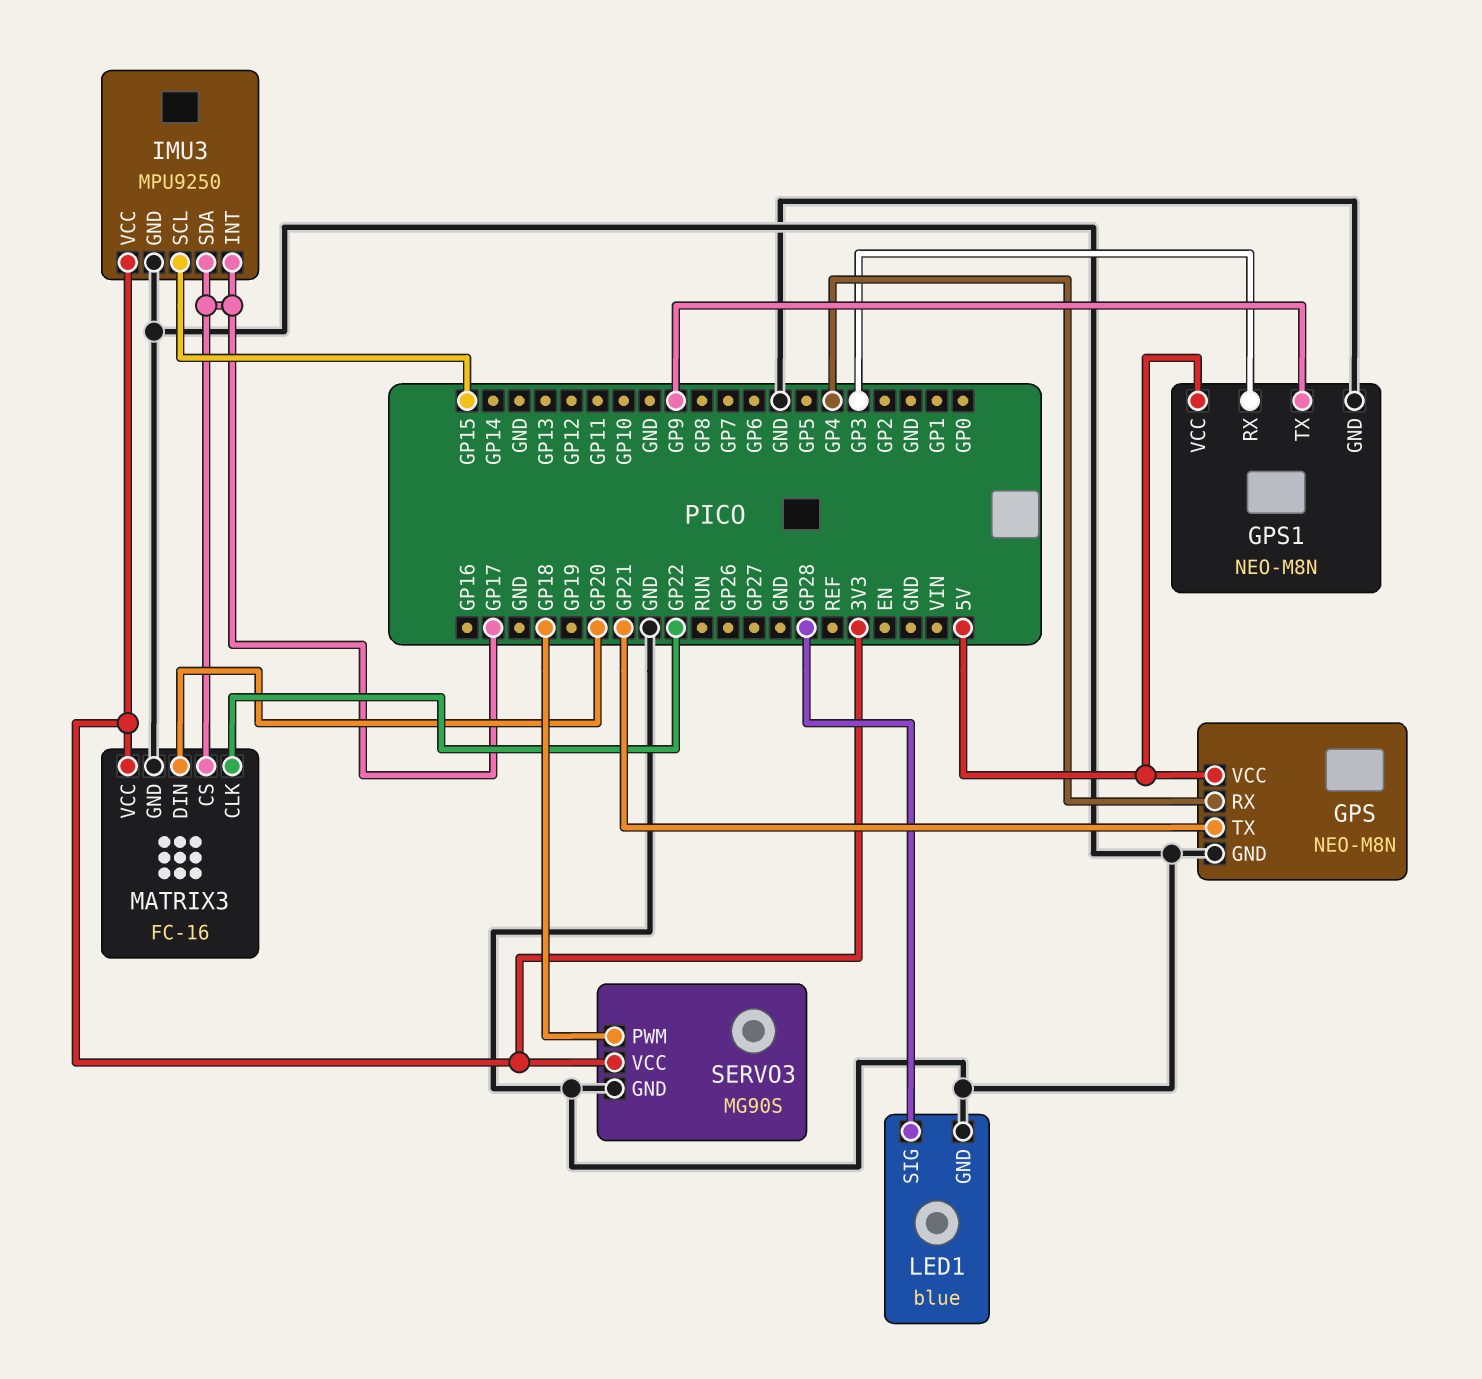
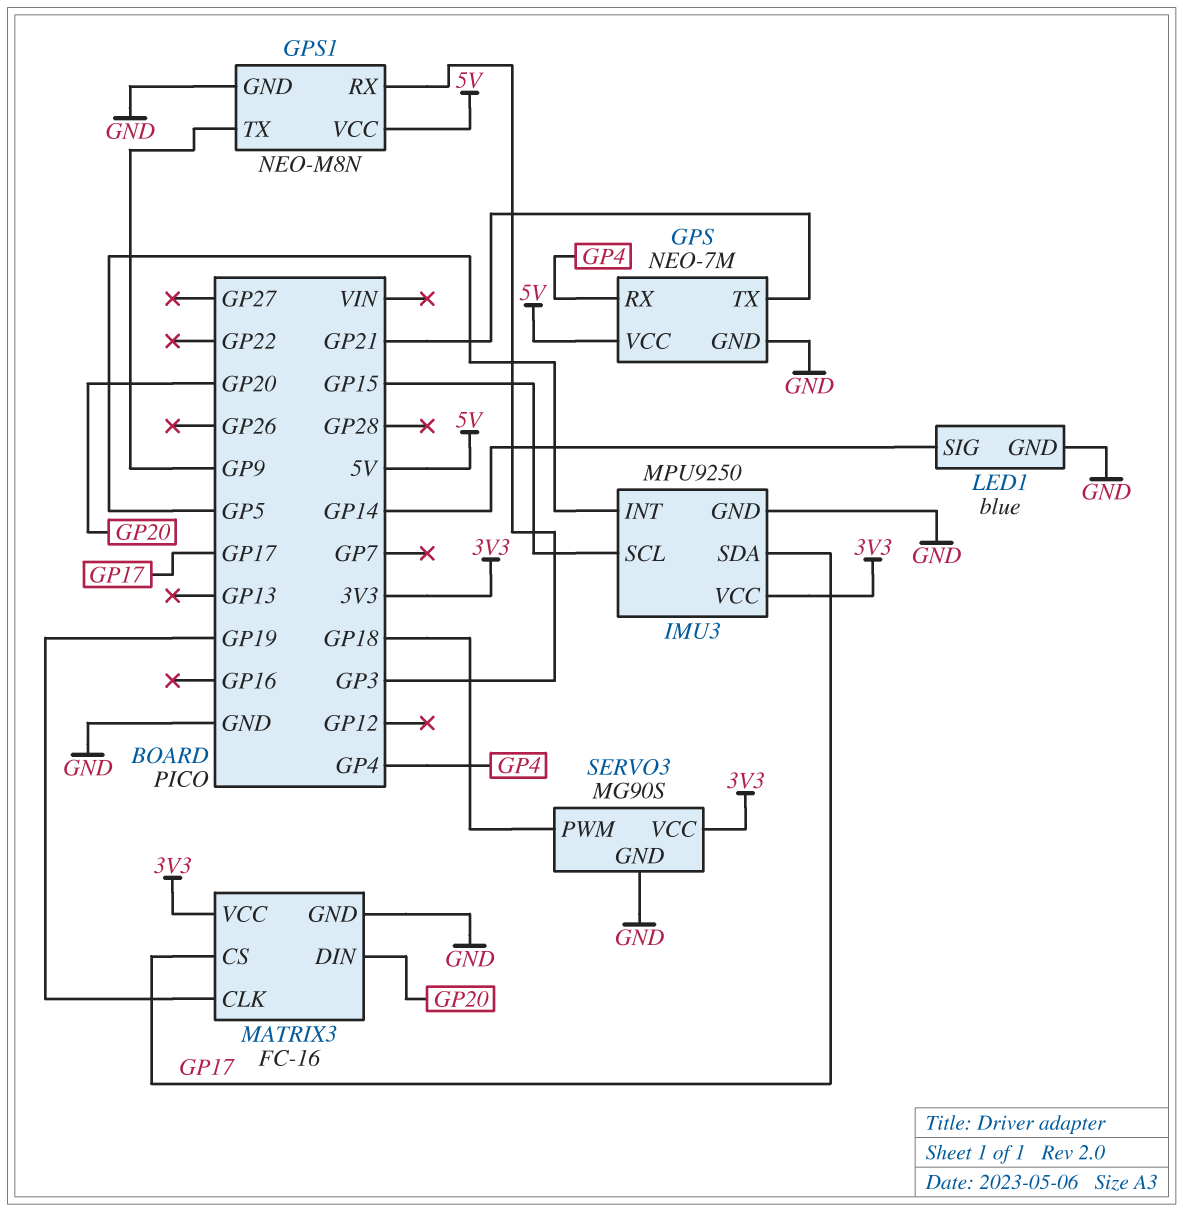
GPS: NEO-M8N -> NEO-7M
IMU3 pin INT: GP17 -> GP5
LED1 pin SIG: GP28 -> GP14
MATRIX3 pin CLK: GP22 -> GP19

